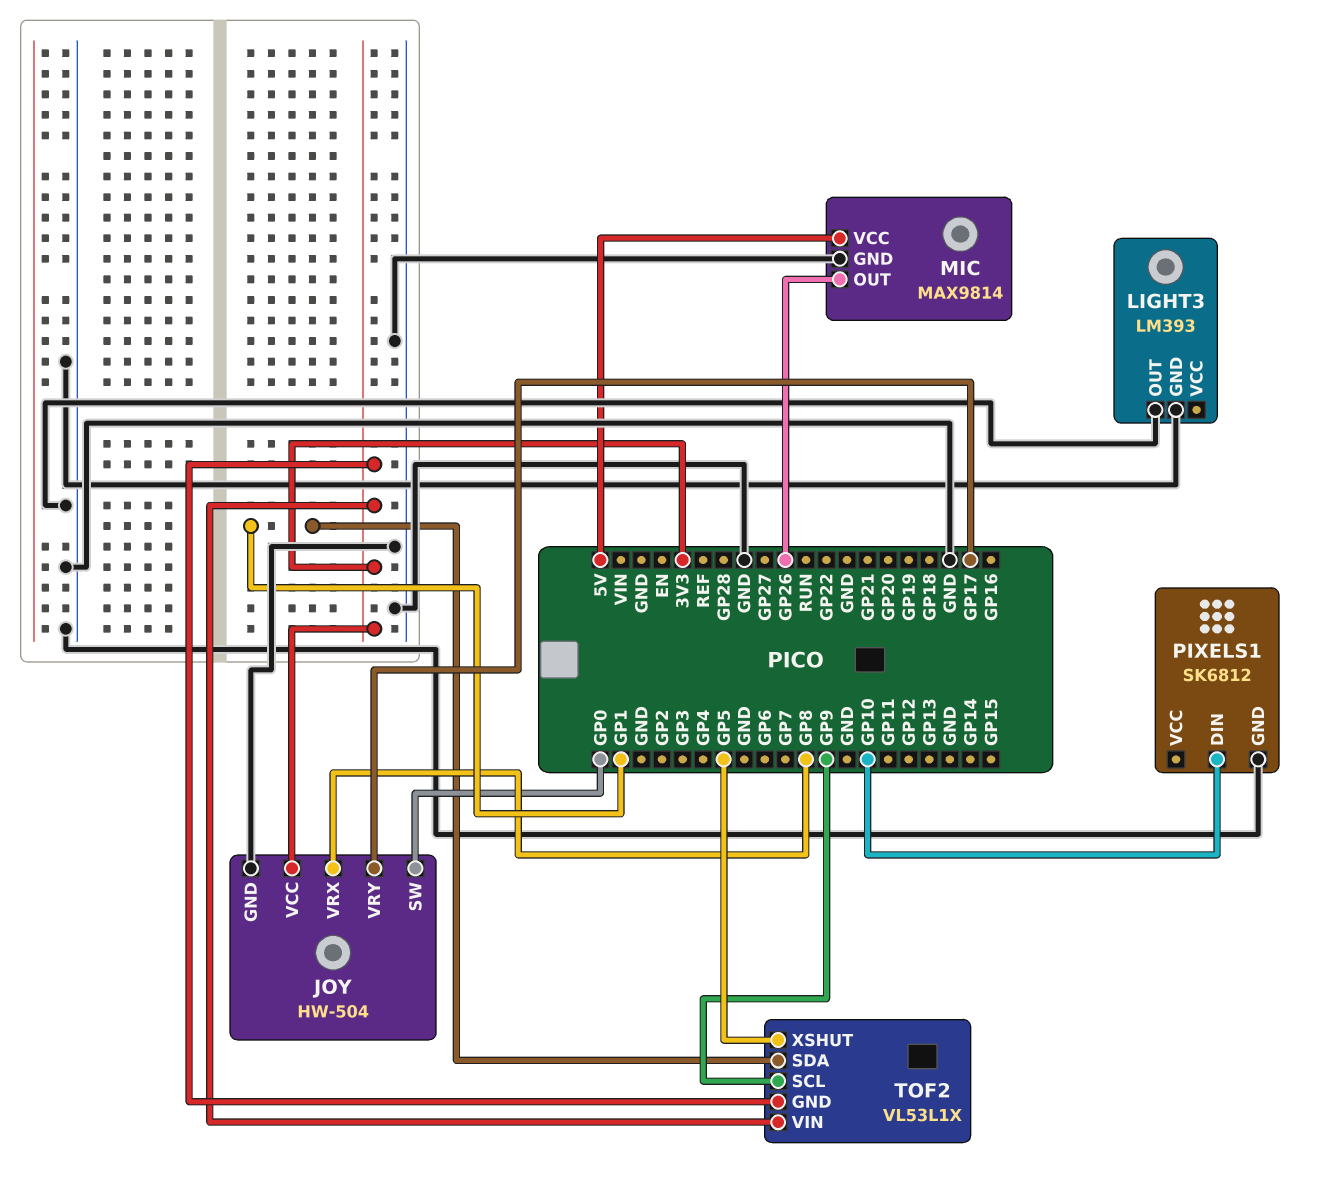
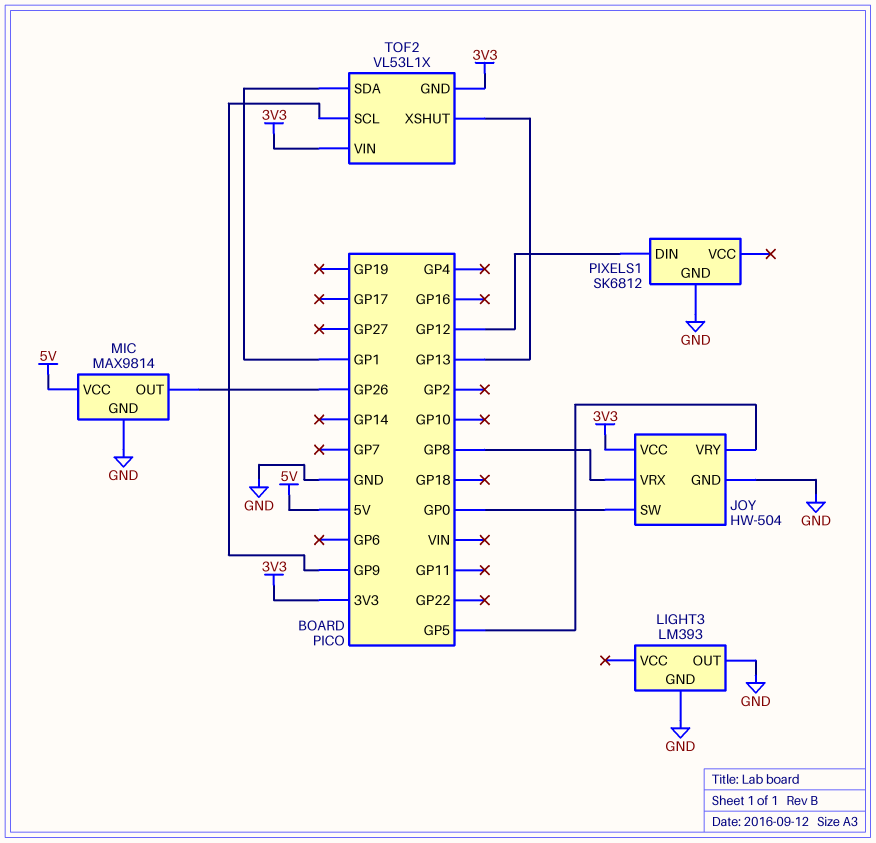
JOY pin VRY: GP17 -> GP5
PIXELS1 pin DIN: GP10 -> GP12
TOF2 pin XSHUT: GP5 -> GP13

